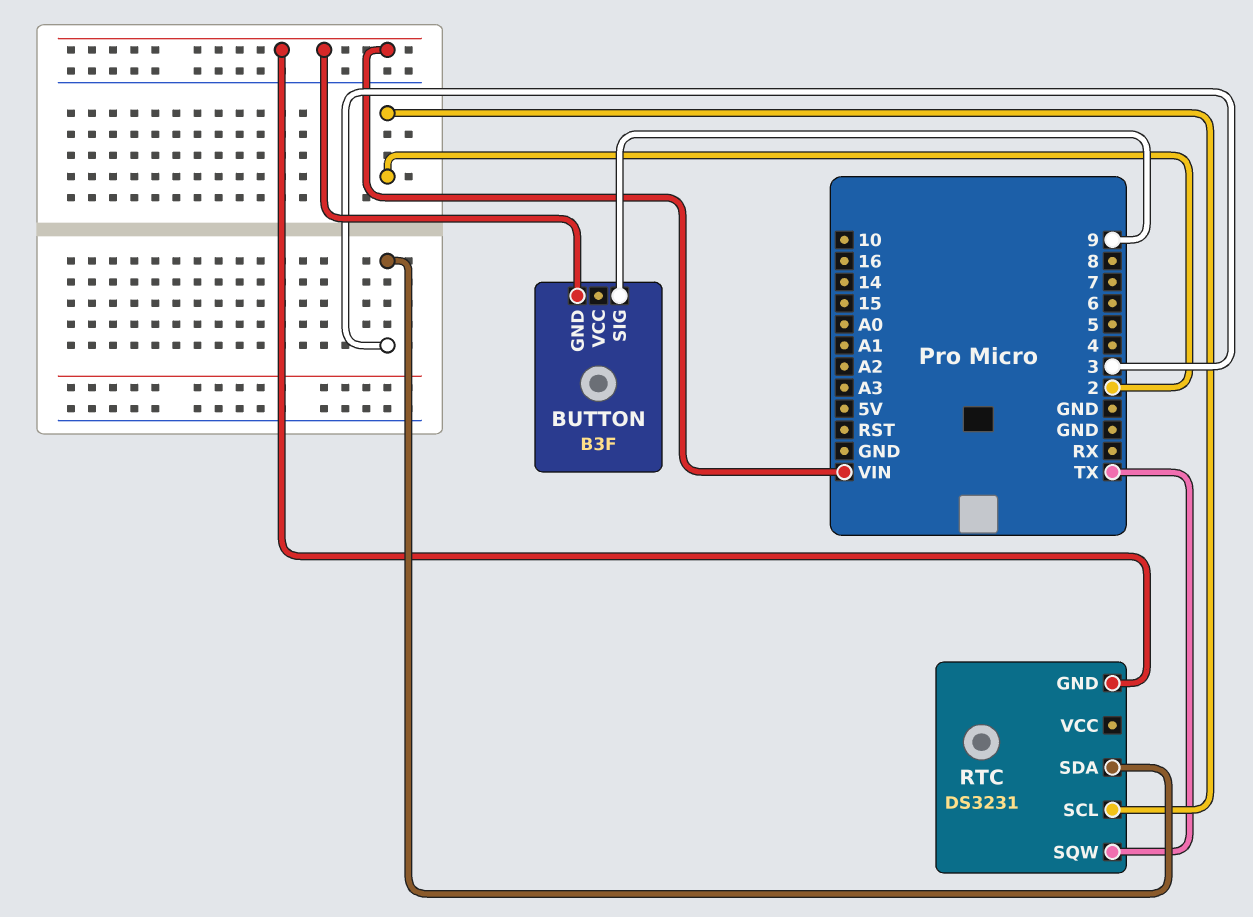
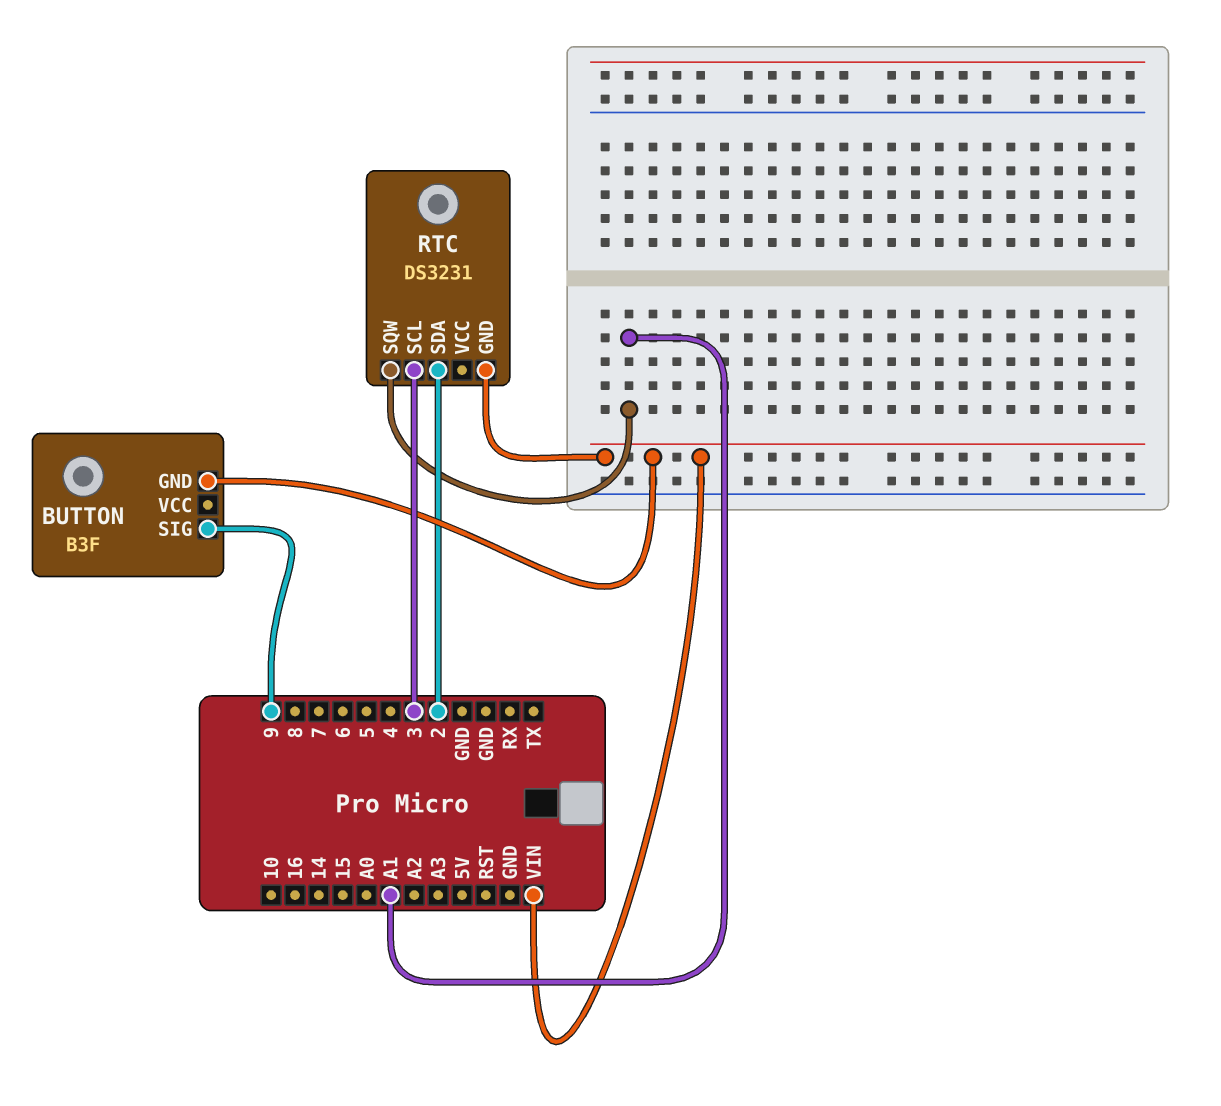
RTC pin SCL: 2 -> 3
RTC pin SDA: 3 -> 2
RTC pin SQW: TX -> A1

